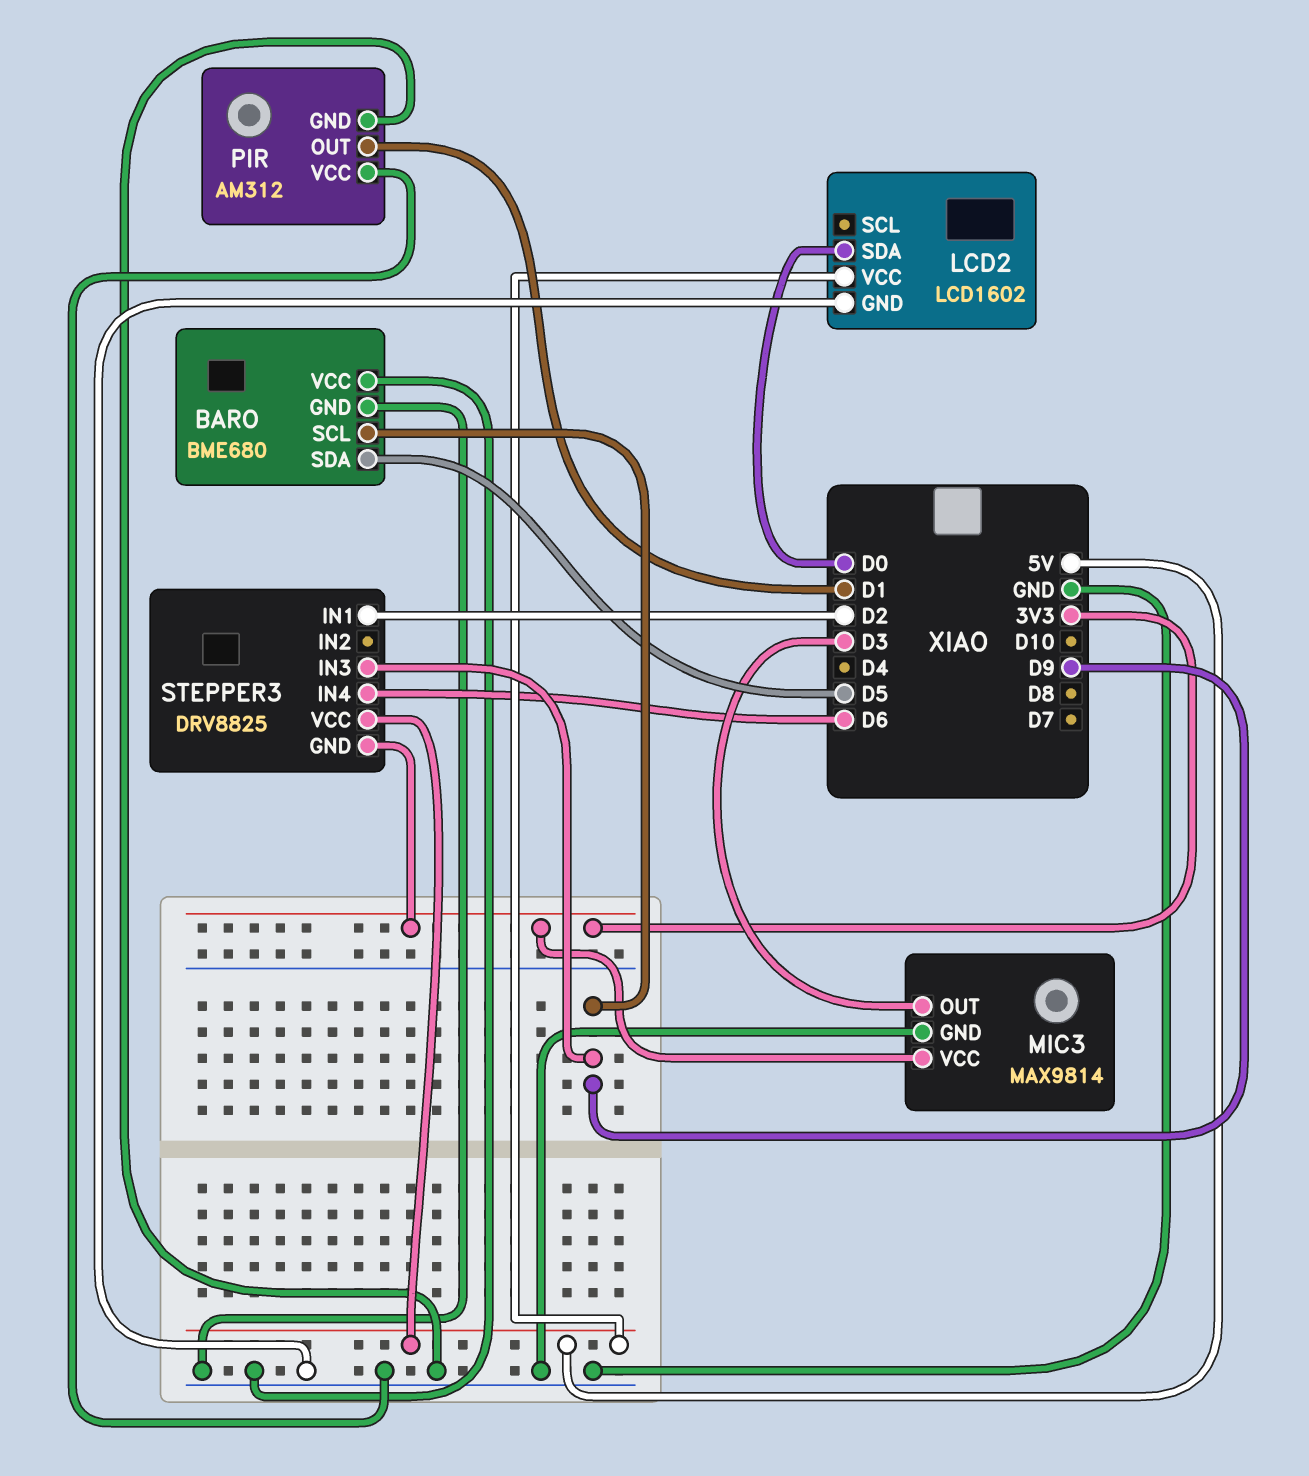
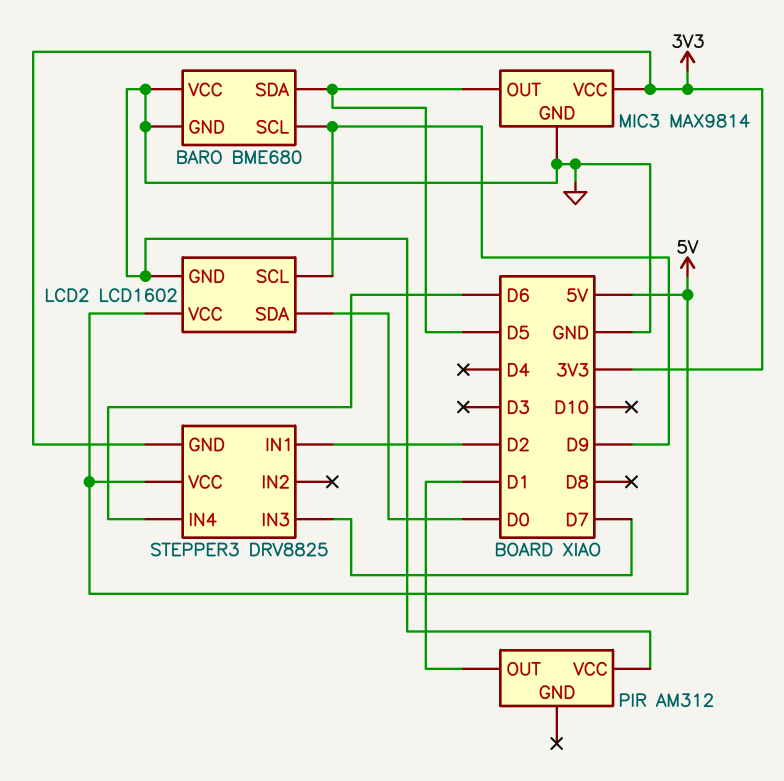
LCD2 pin SCL: none -> D9
MIC3 pin OUT: D3 -> D5
PIR pin GND: GND -> none
STEPPER3 pin IN3: D9 -> D7

